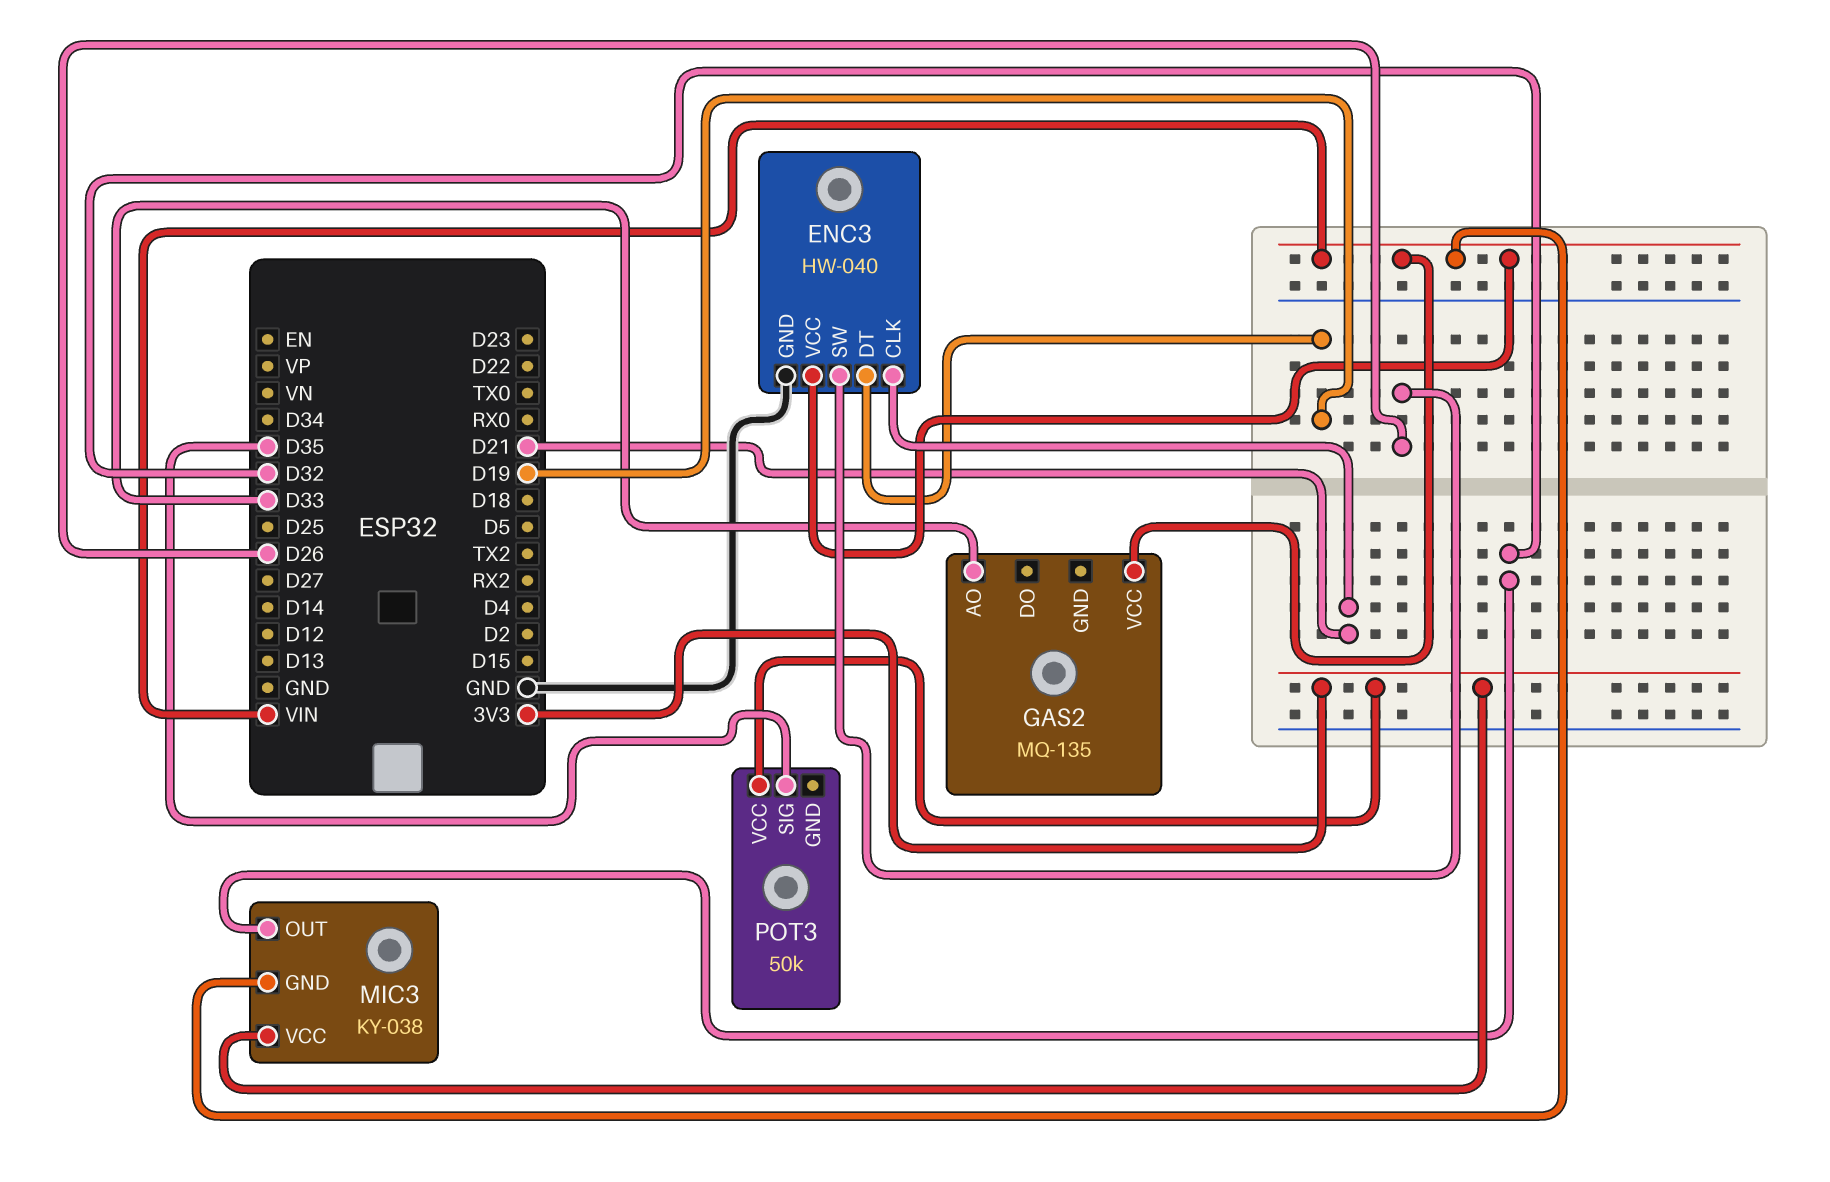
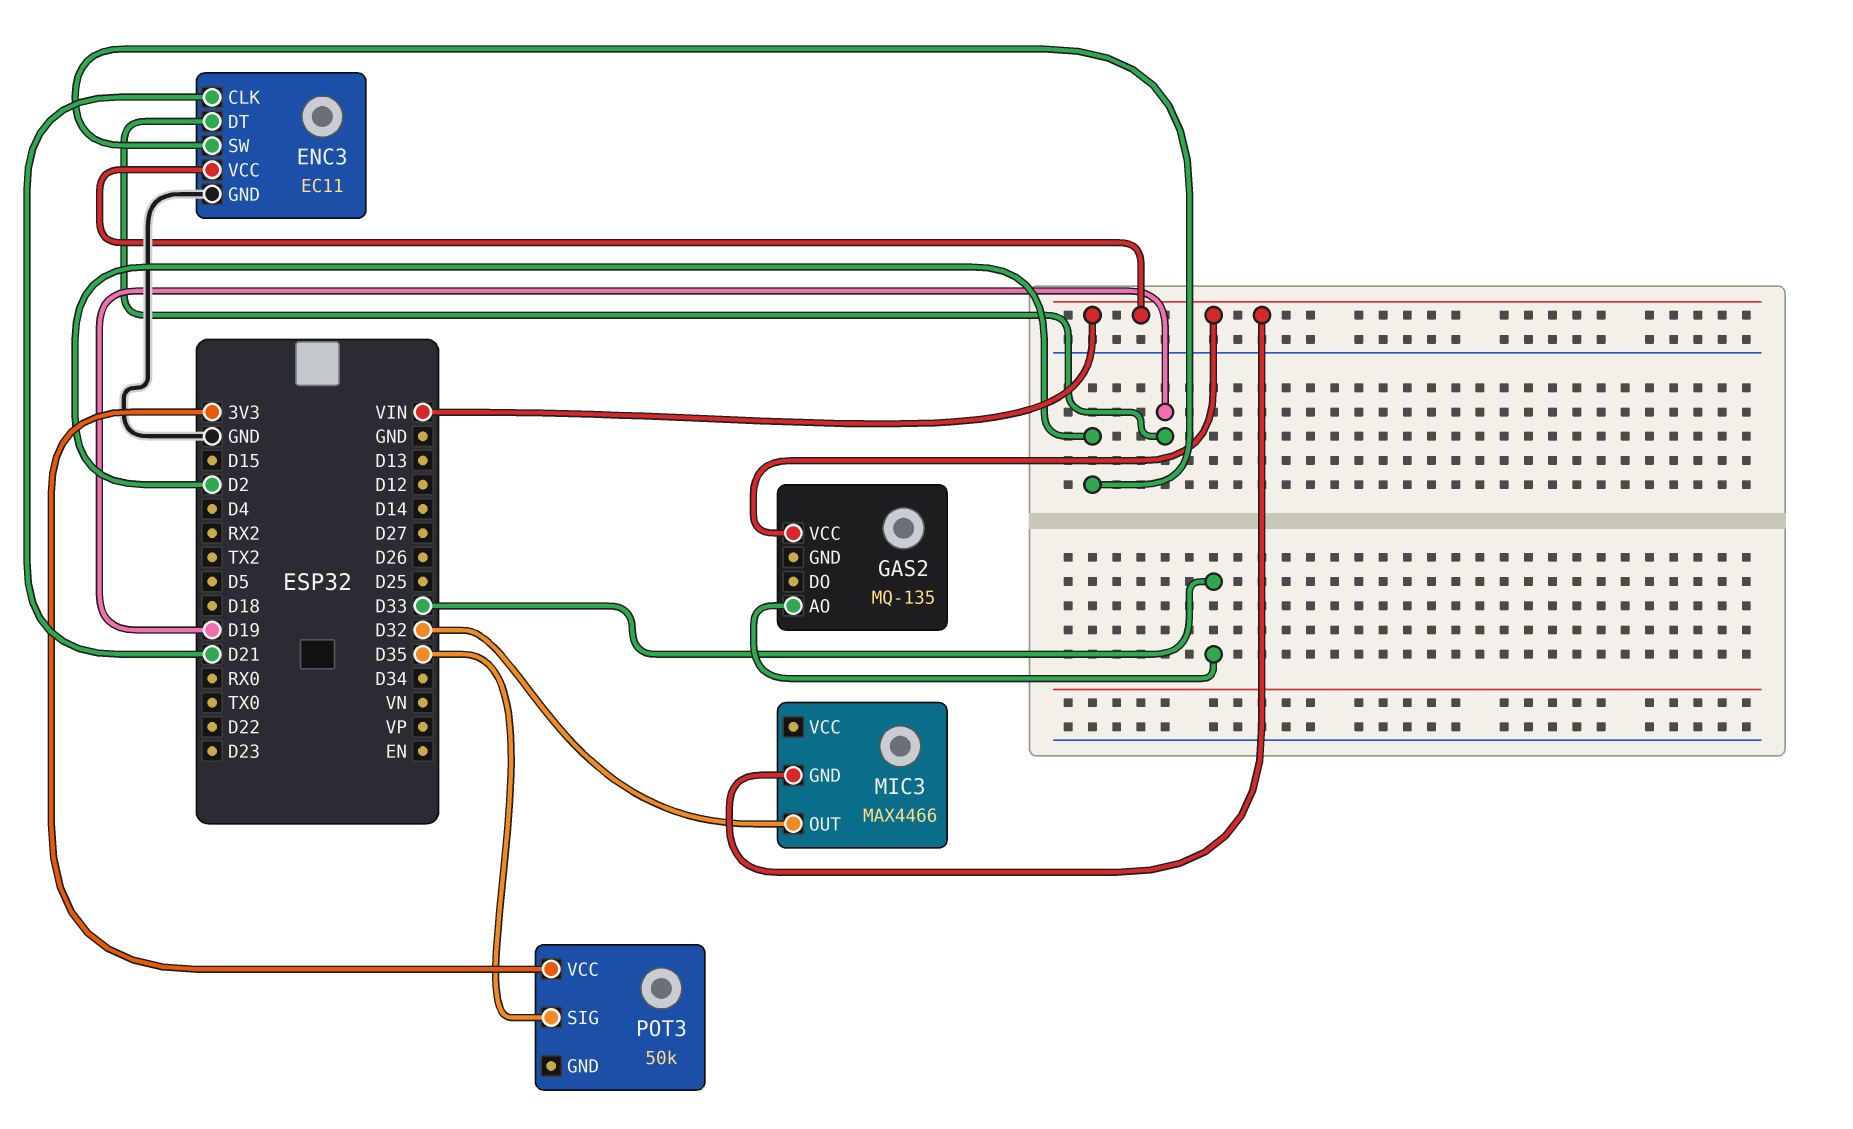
ENC3: HW-040 -> EC11
ENC3 pin SW: D26 -> D2
MIC3: KY-038 -> MAX4466
MIC3 pin VCC: 3V3 -> none

